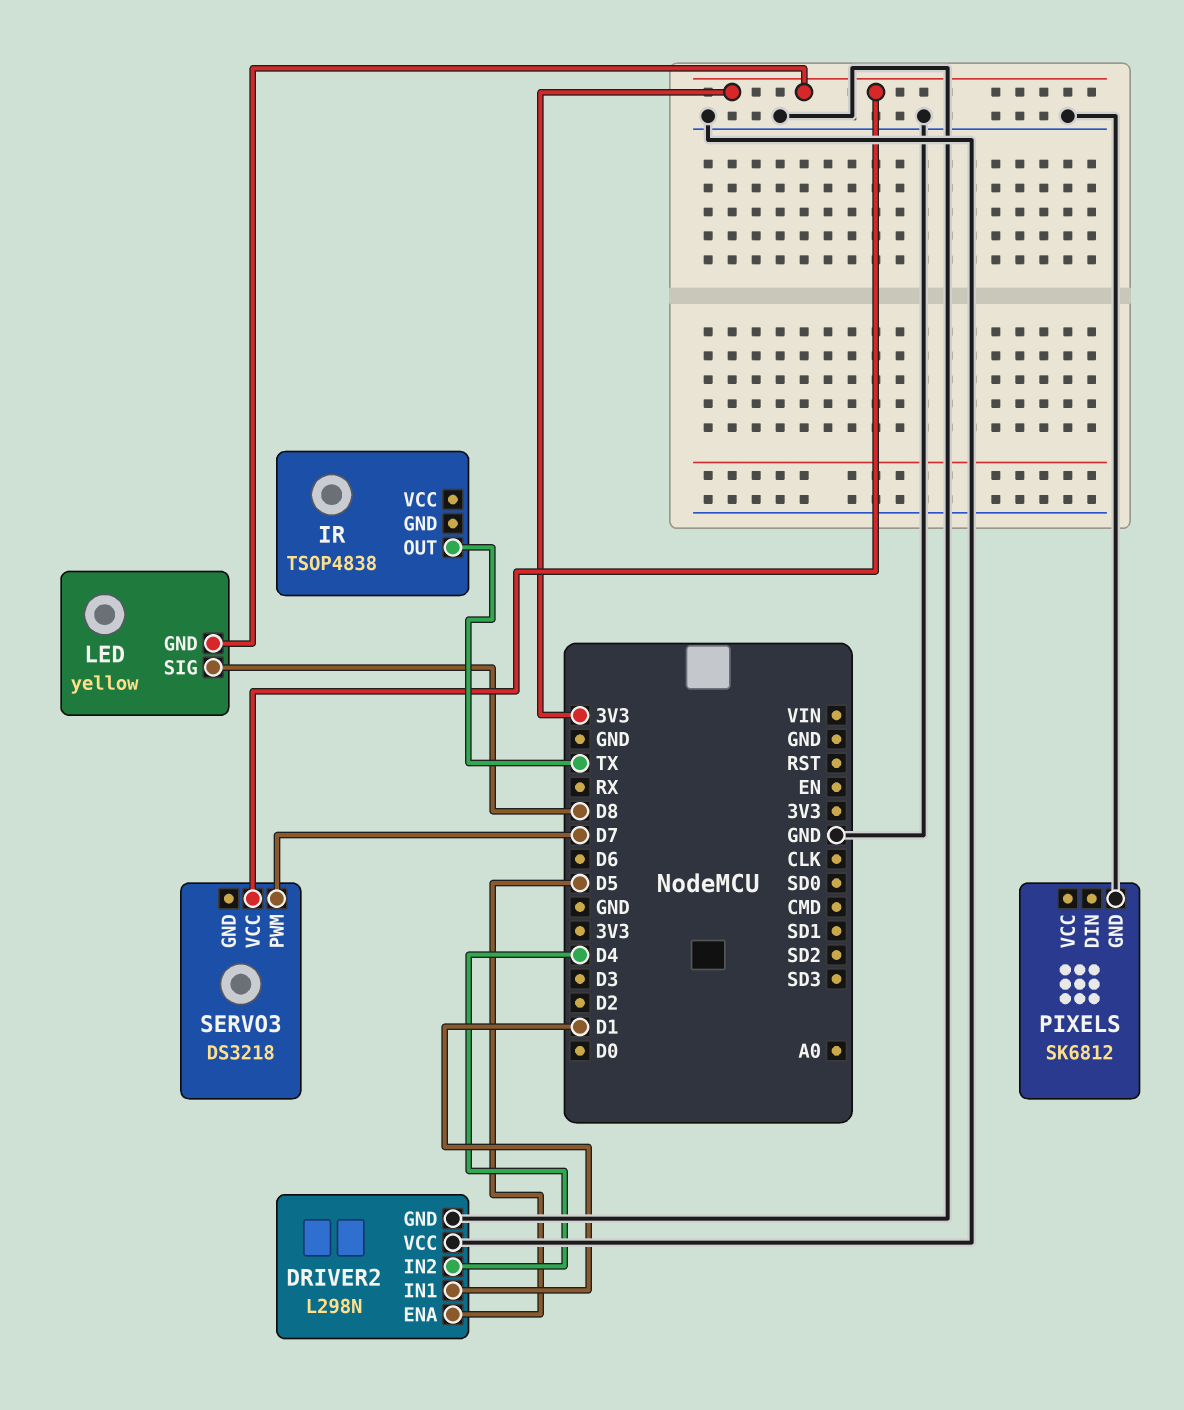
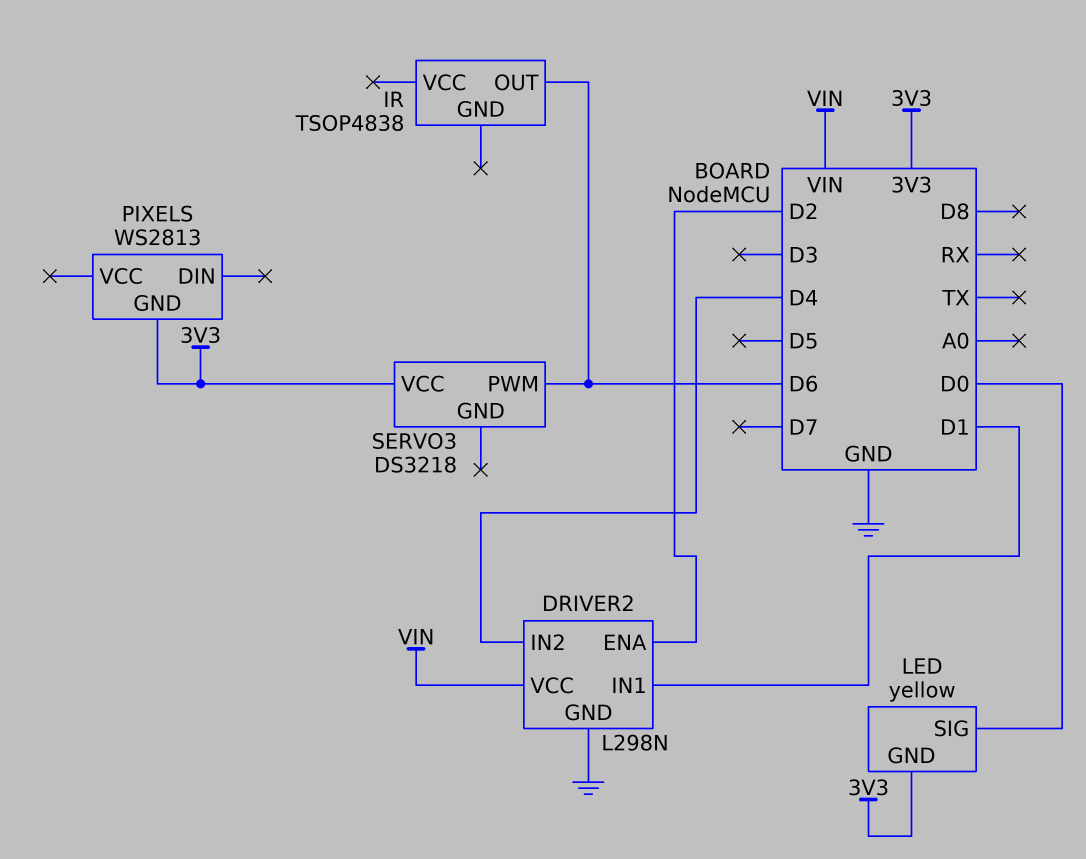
DRIVER2 pin ENA: D5 -> D2
DRIVER2 pin VCC: GND -> VIN
IR pin OUT: TX -> D6
LED pin SIG: D8 -> D0
PIXELS: SK6812 -> WS2813
PIXELS pin GND: GND -> 3V3
SERVO3 pin PWM: D7 -> D6

